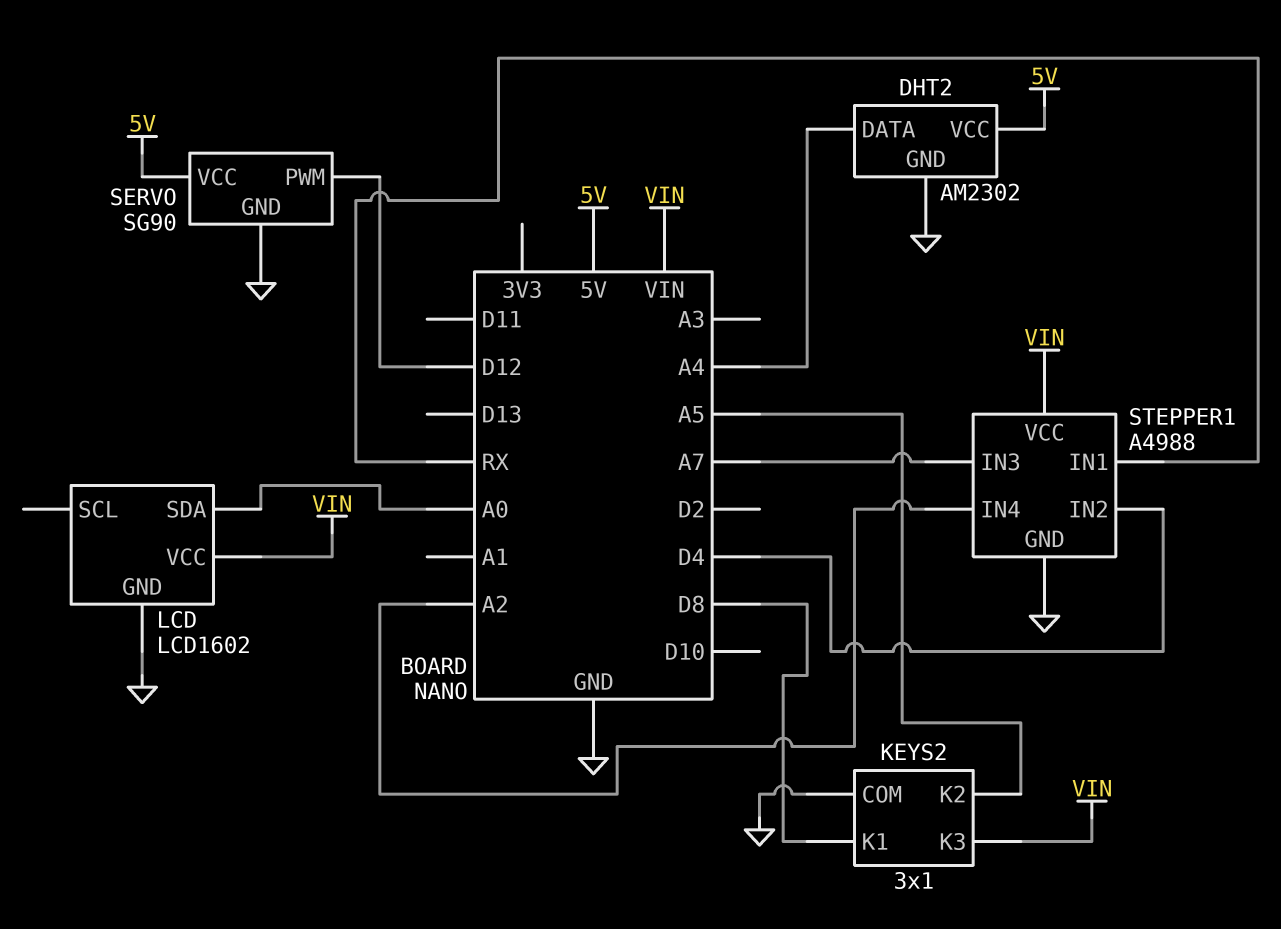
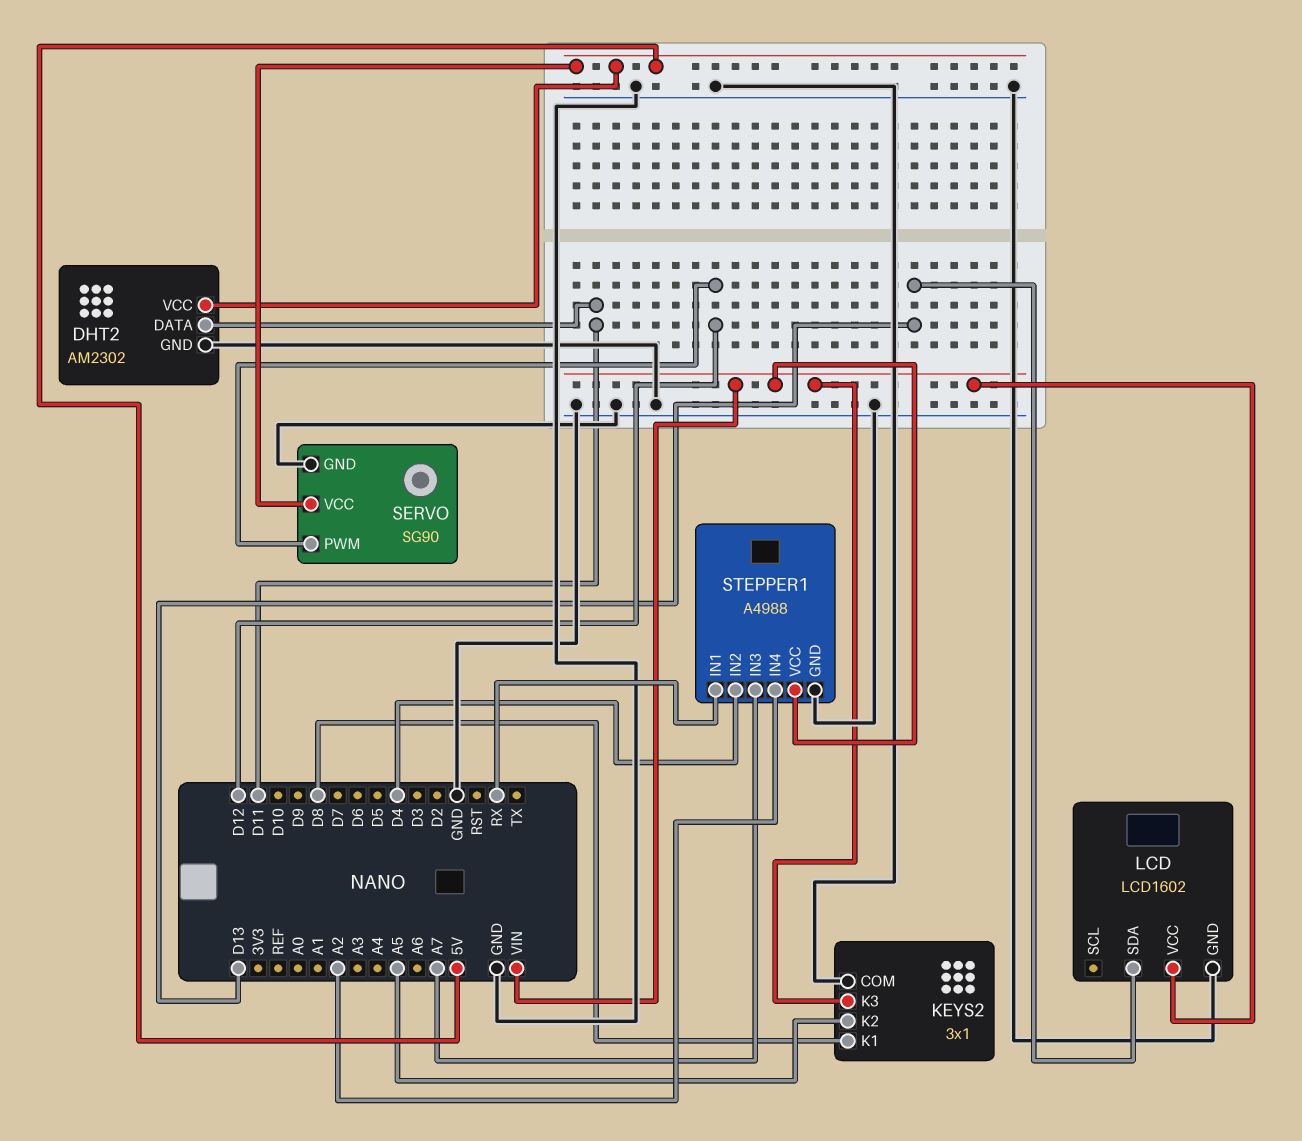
DHT2 pin DATA: A4 -> D11
LCD pin SDA: A0 -> D13

